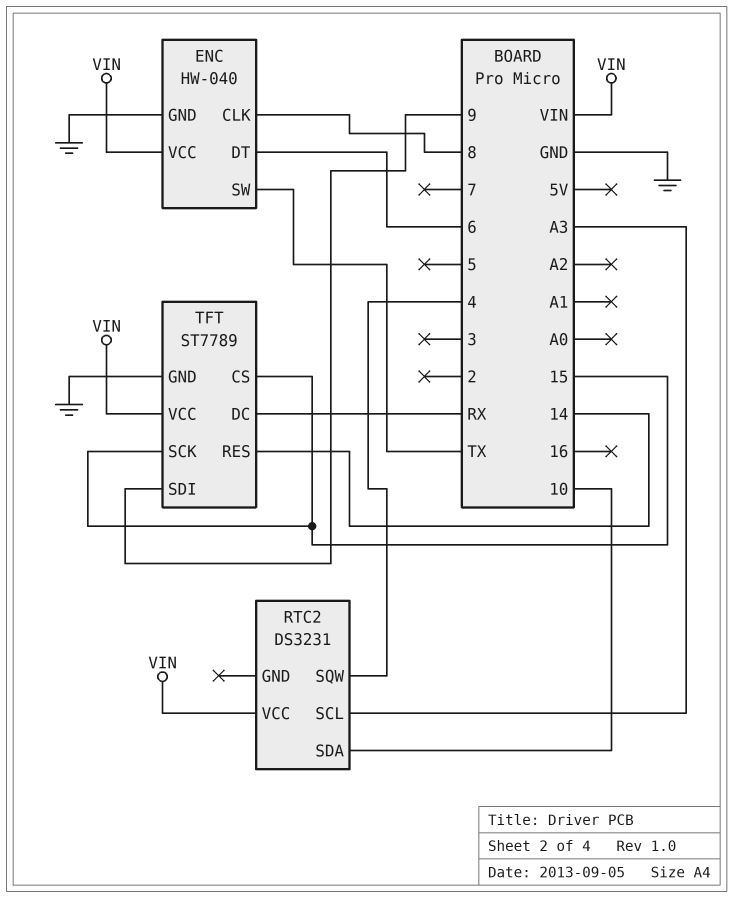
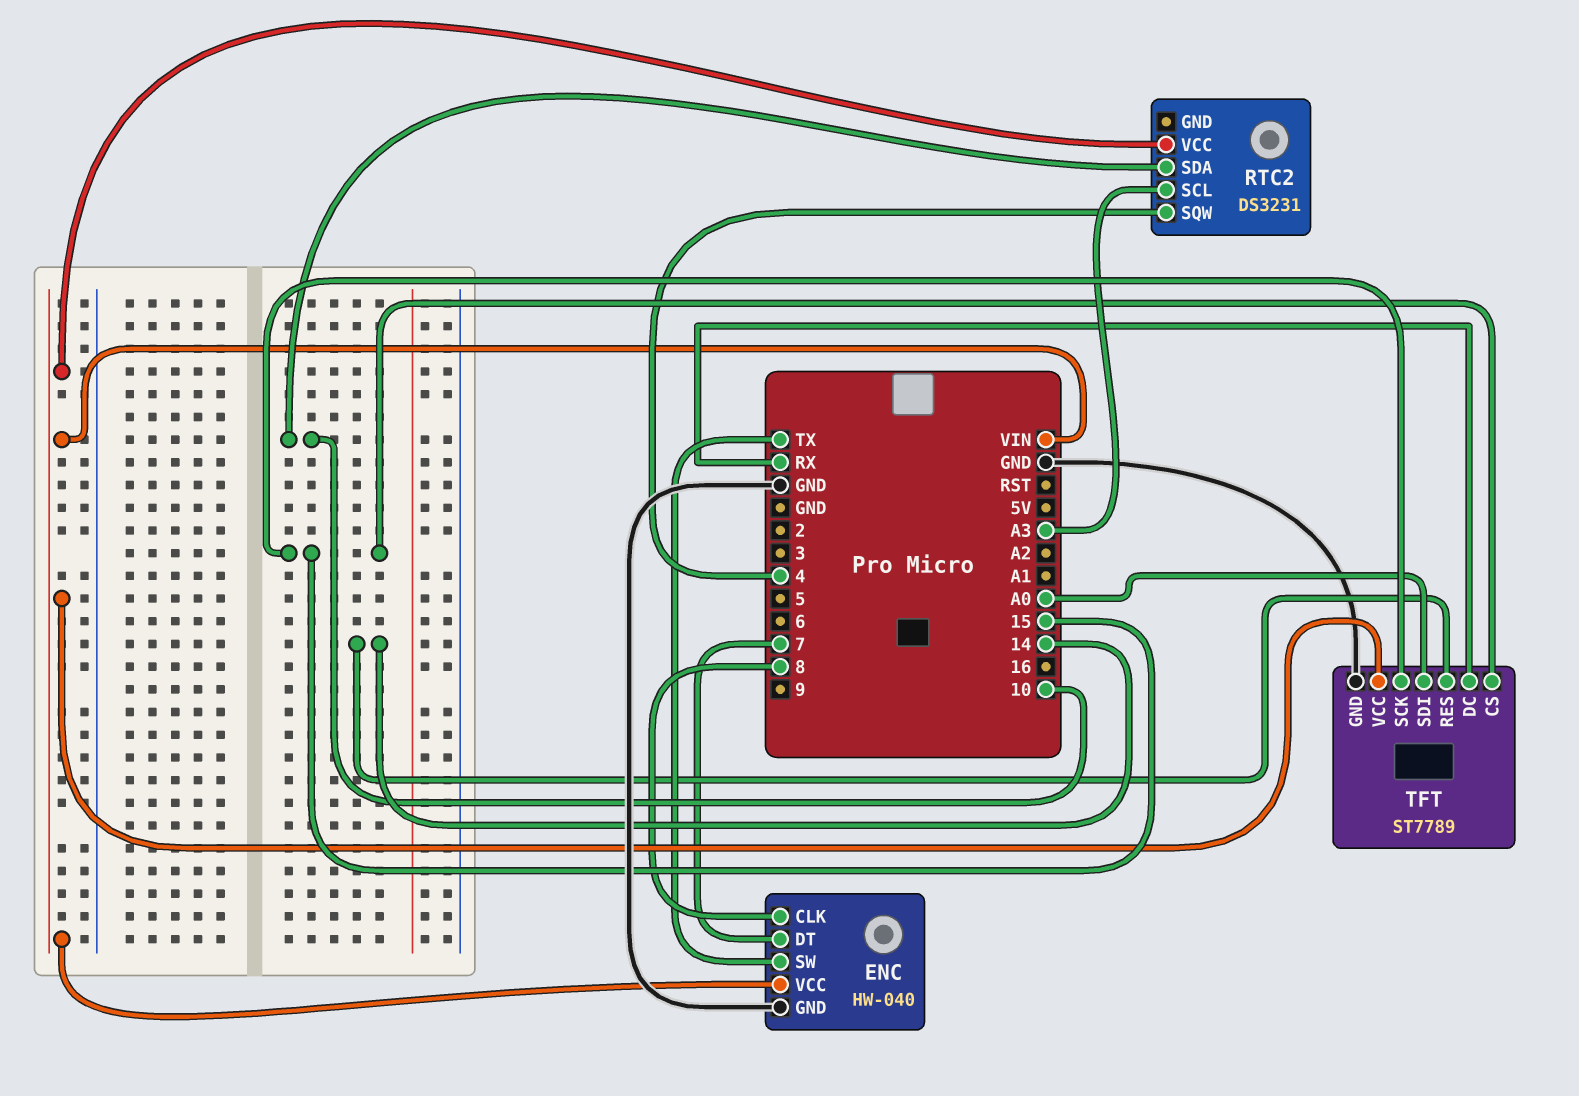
ENC pin DT: 6 -> 7
TFT pin SDI: 9 -> A0

